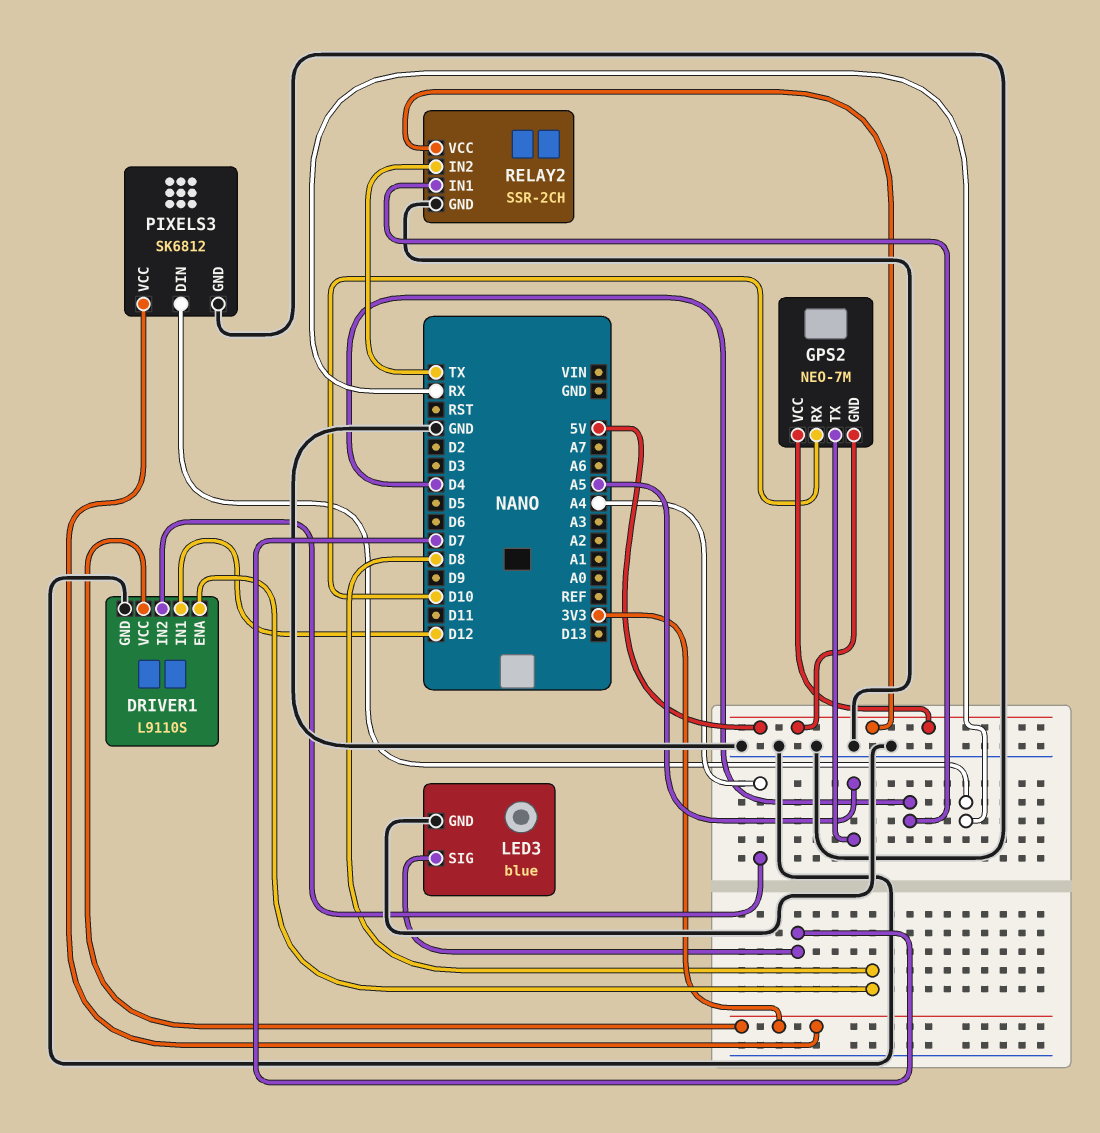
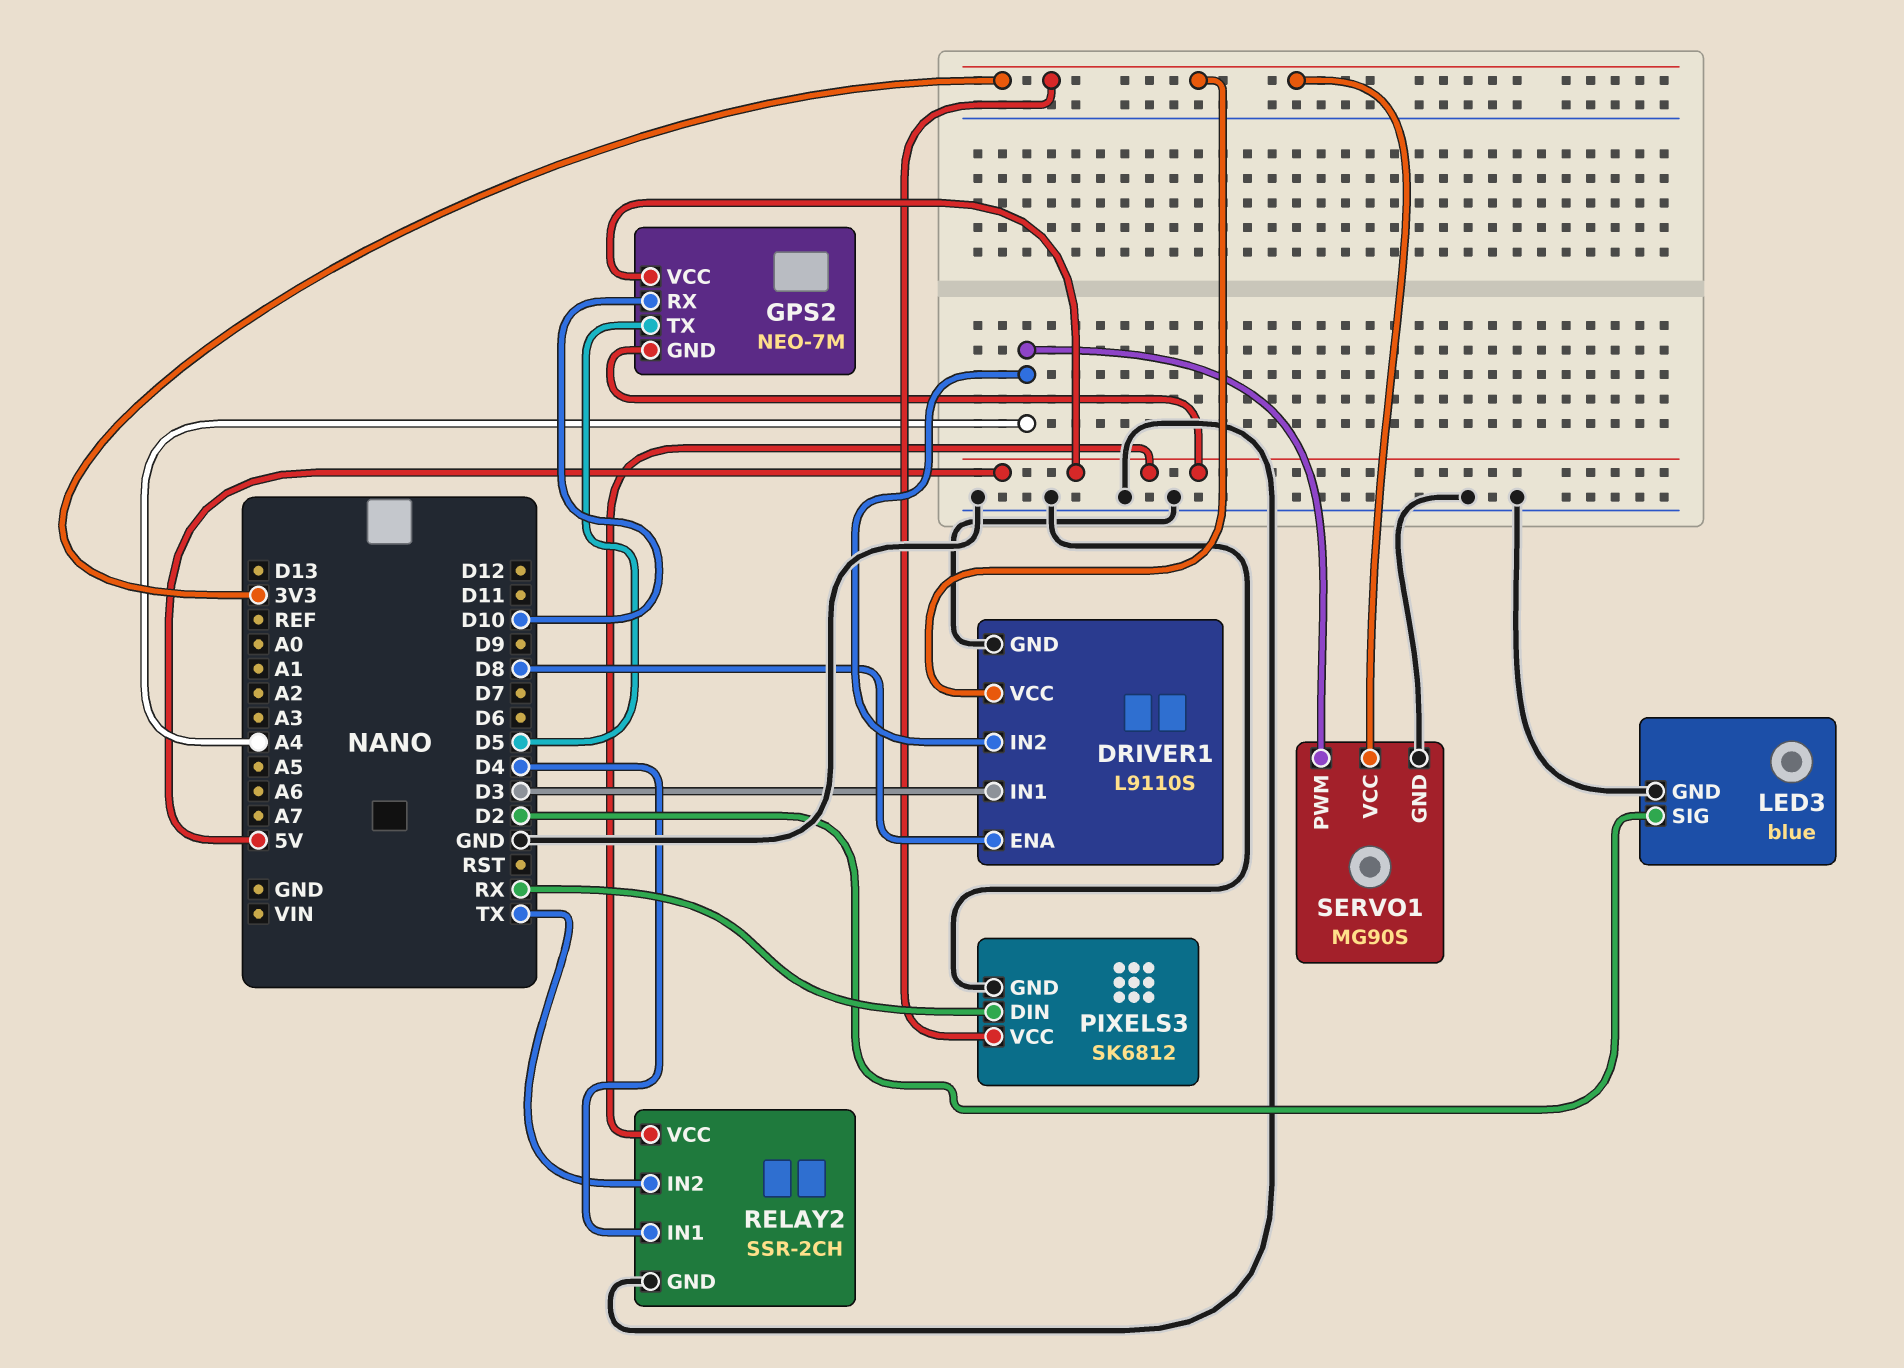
DRIVER1 pin IN1: D12 -> D3
GPS2 pin TX: A5 -> D5
LED3 pin SIG: D7 -> D2
SERVO1: none -> MG90S
SERVO1 pin GND: none -> GND
SERVO1 pin PWM: none -> A4
SERVO1 pin VCC: none -> 3V3

